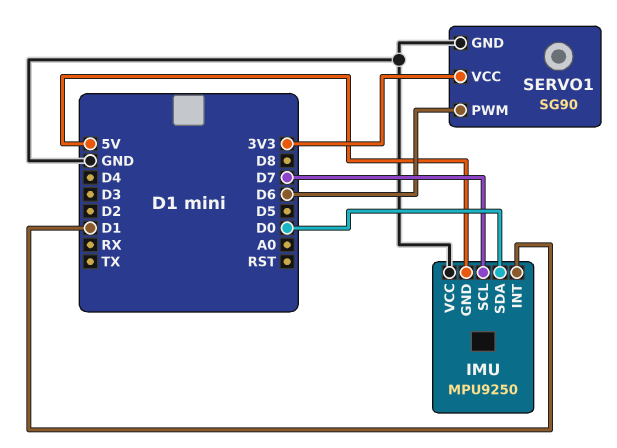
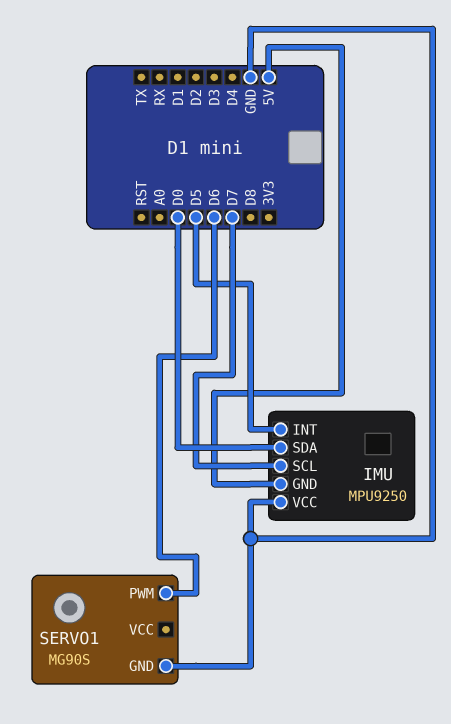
IMU pin INT: D1 -> D5
SERVO1: SG90 -> MG90S
SERVO1 pin VCC: 3V3 -> none

